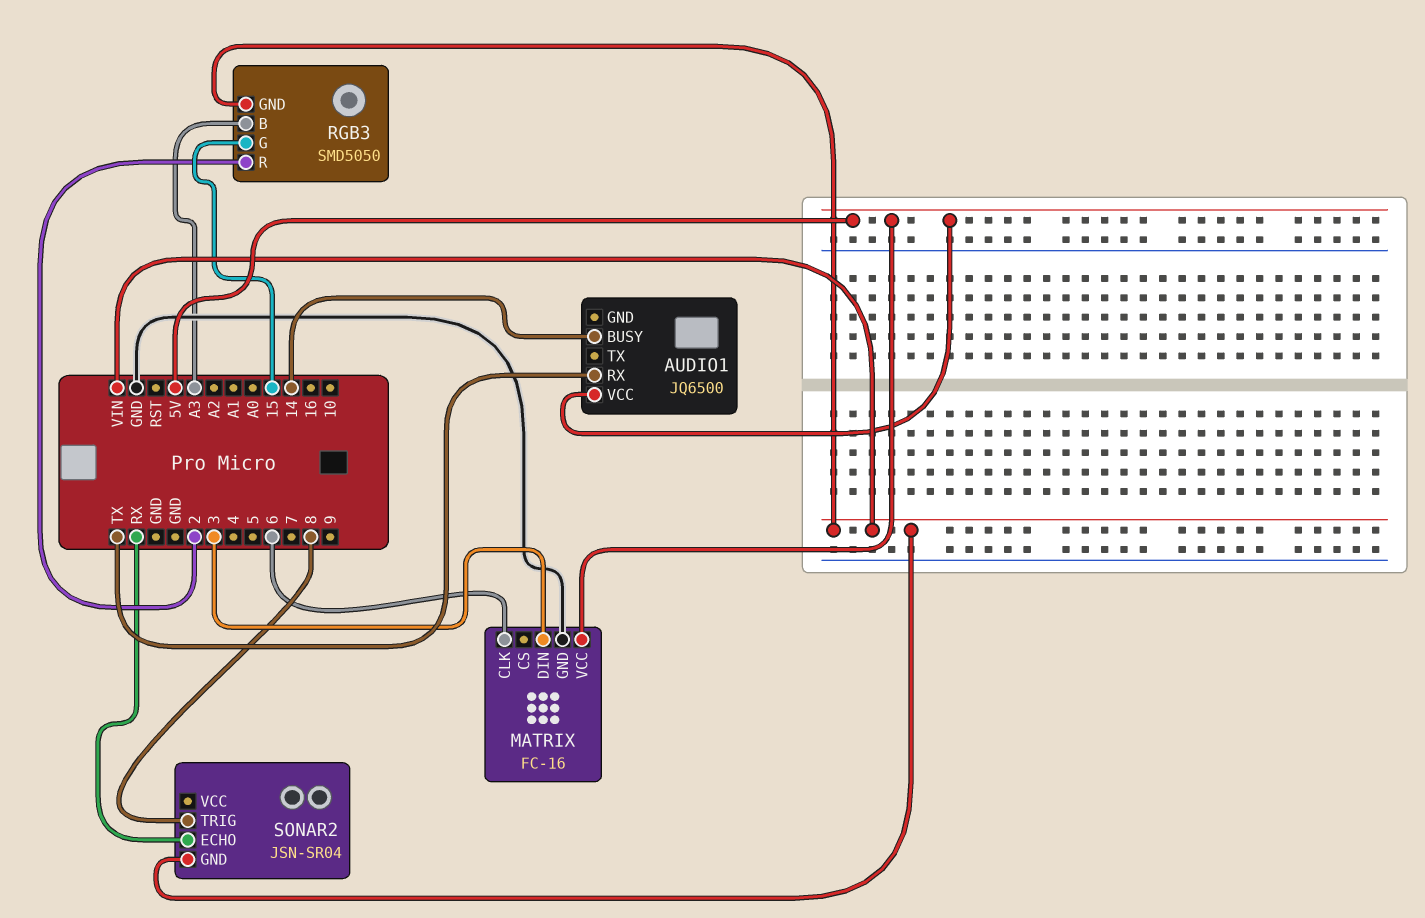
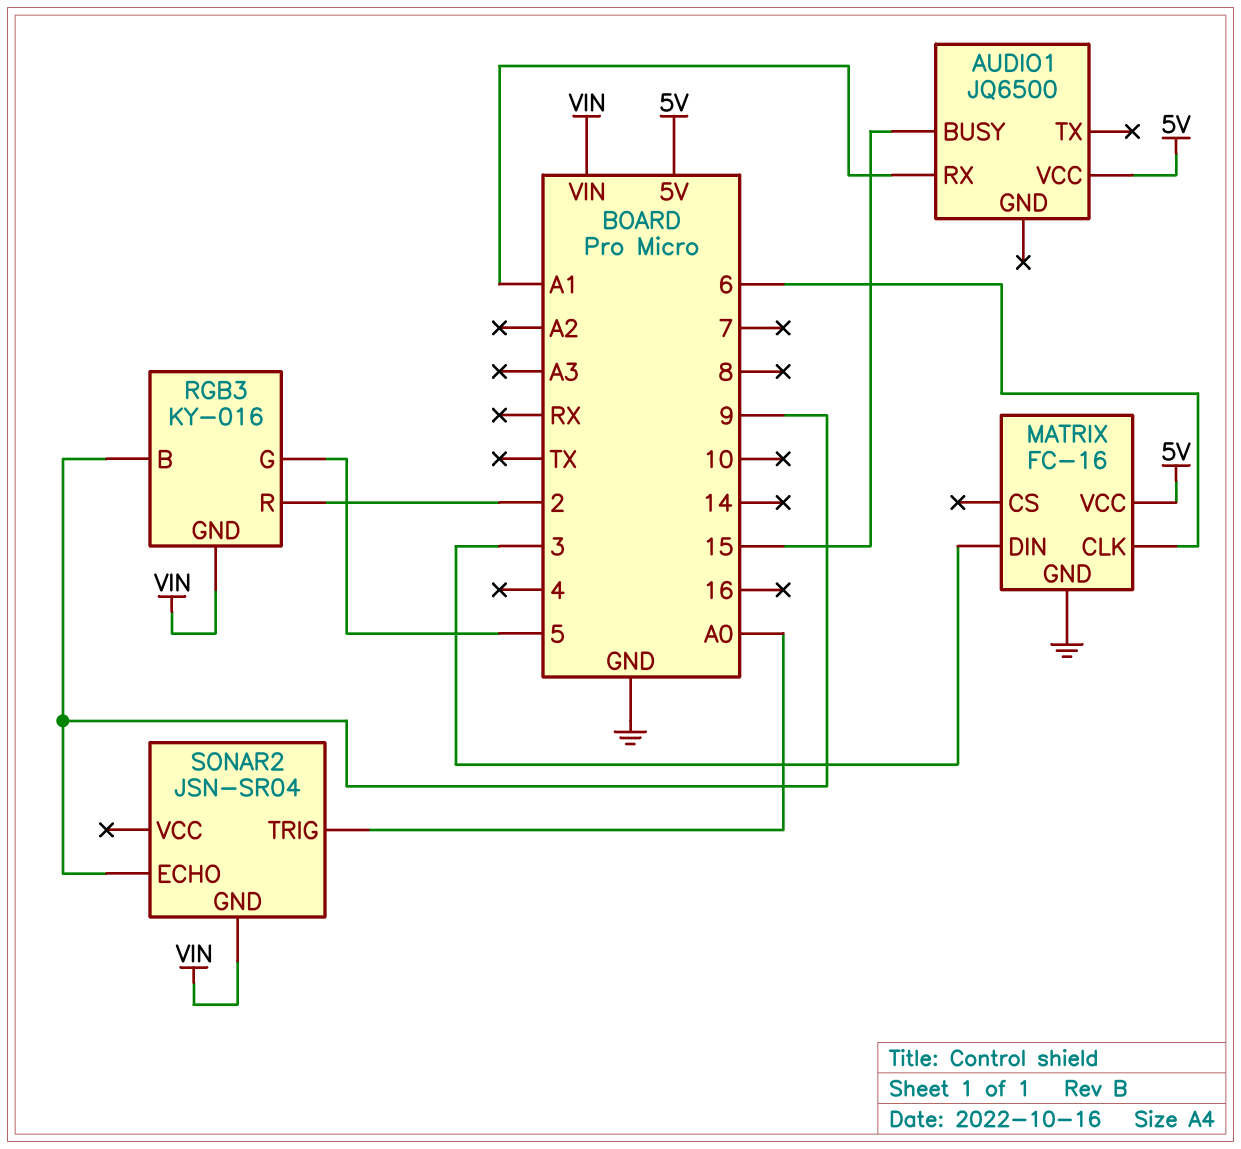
AUDIO1 pin BUSY: 14 -> 15
AUDIO1 pin RX: TX -> A1
RGB3: SMD5050 -> KY-016
RGB3 pin B: A3 -> 9
RGB3 pin G: 15 -> 5
SONAR2 pin ECHO: RX -> 9
SONAR2 pin TRIG: 8 -> A0

